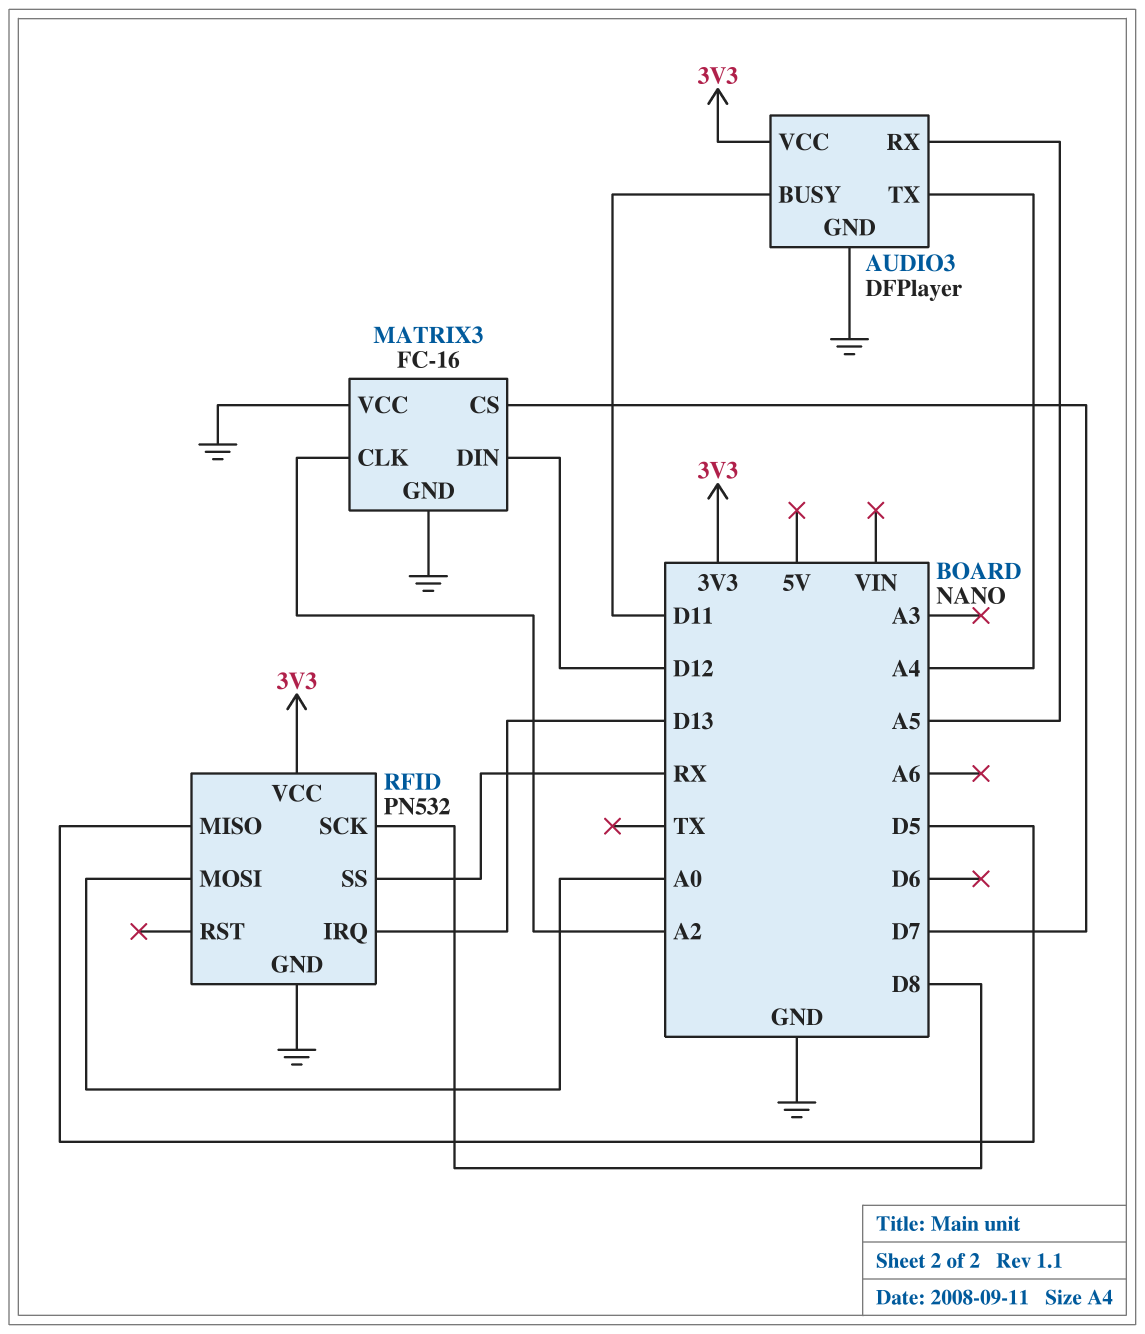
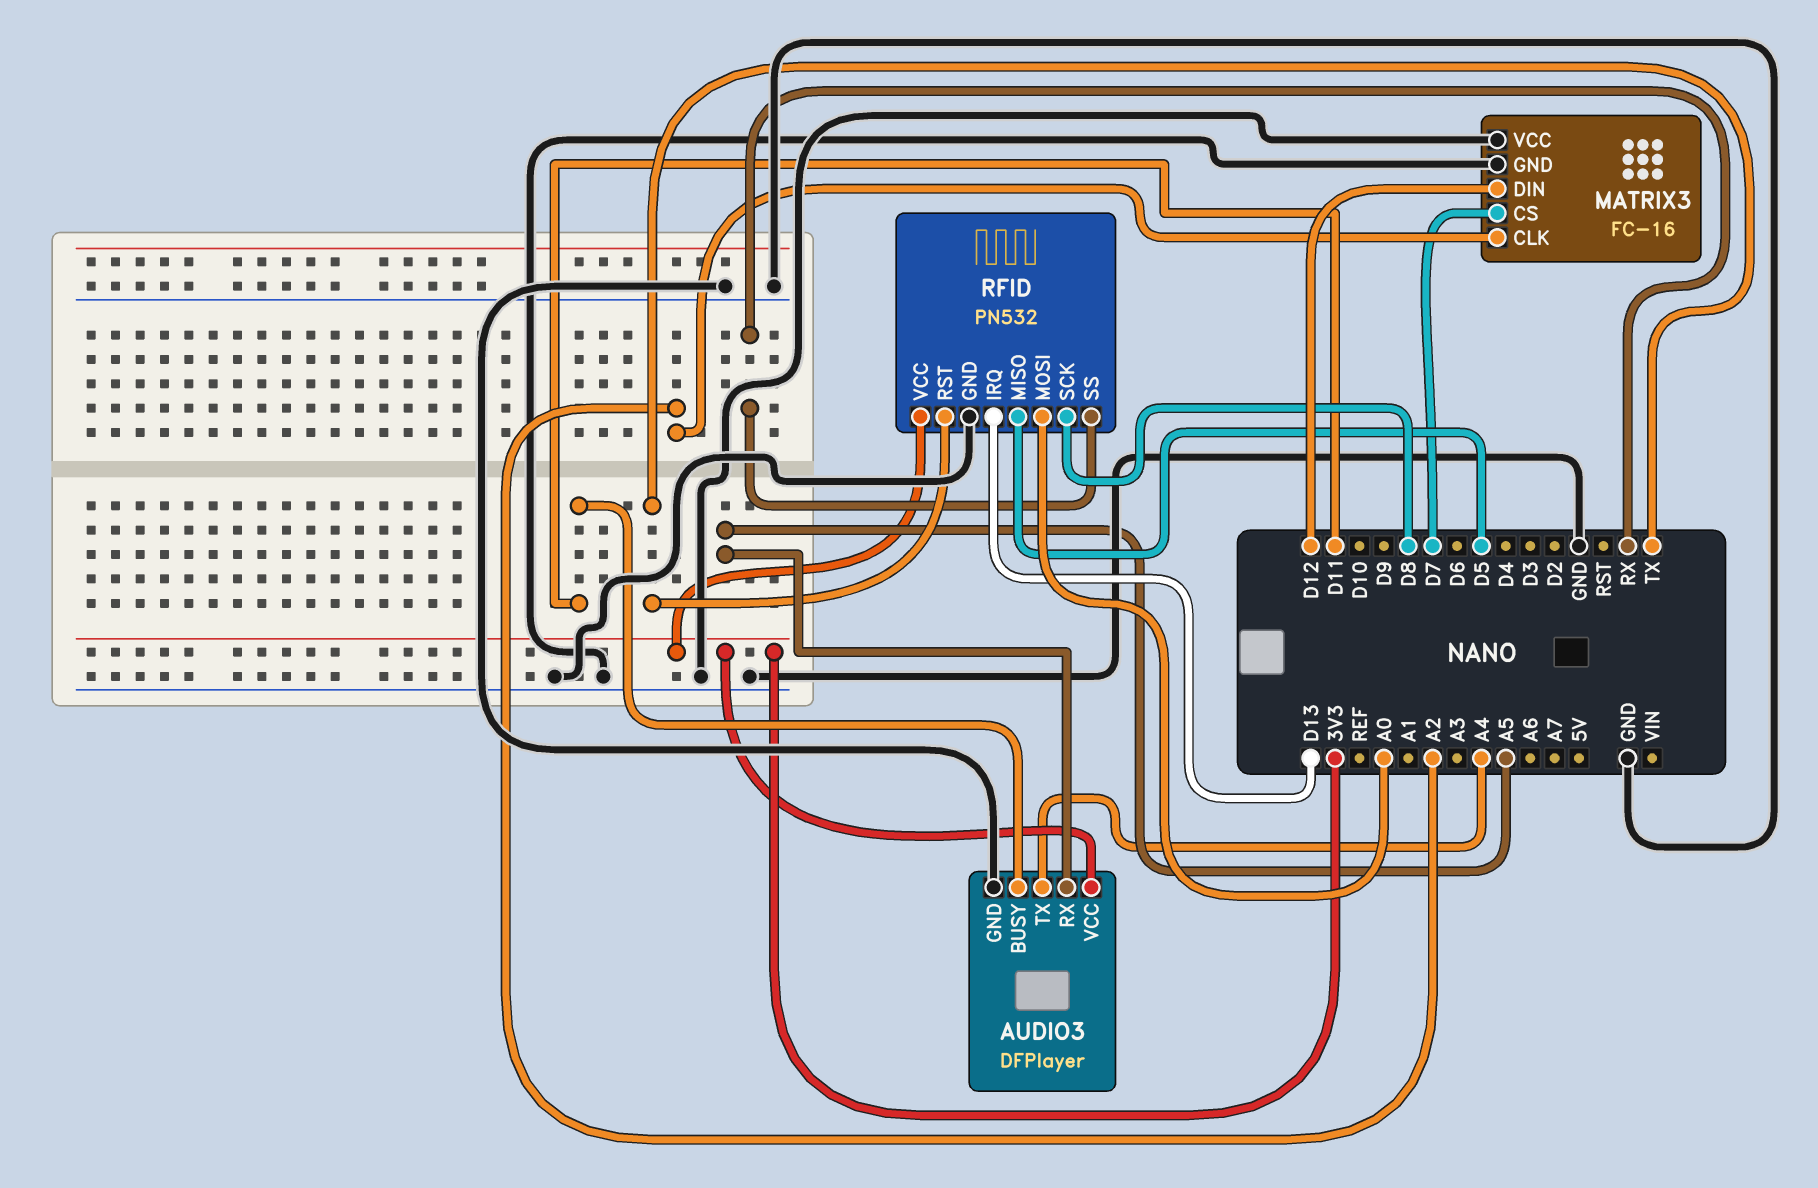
RFID pin RST: none -> TX

